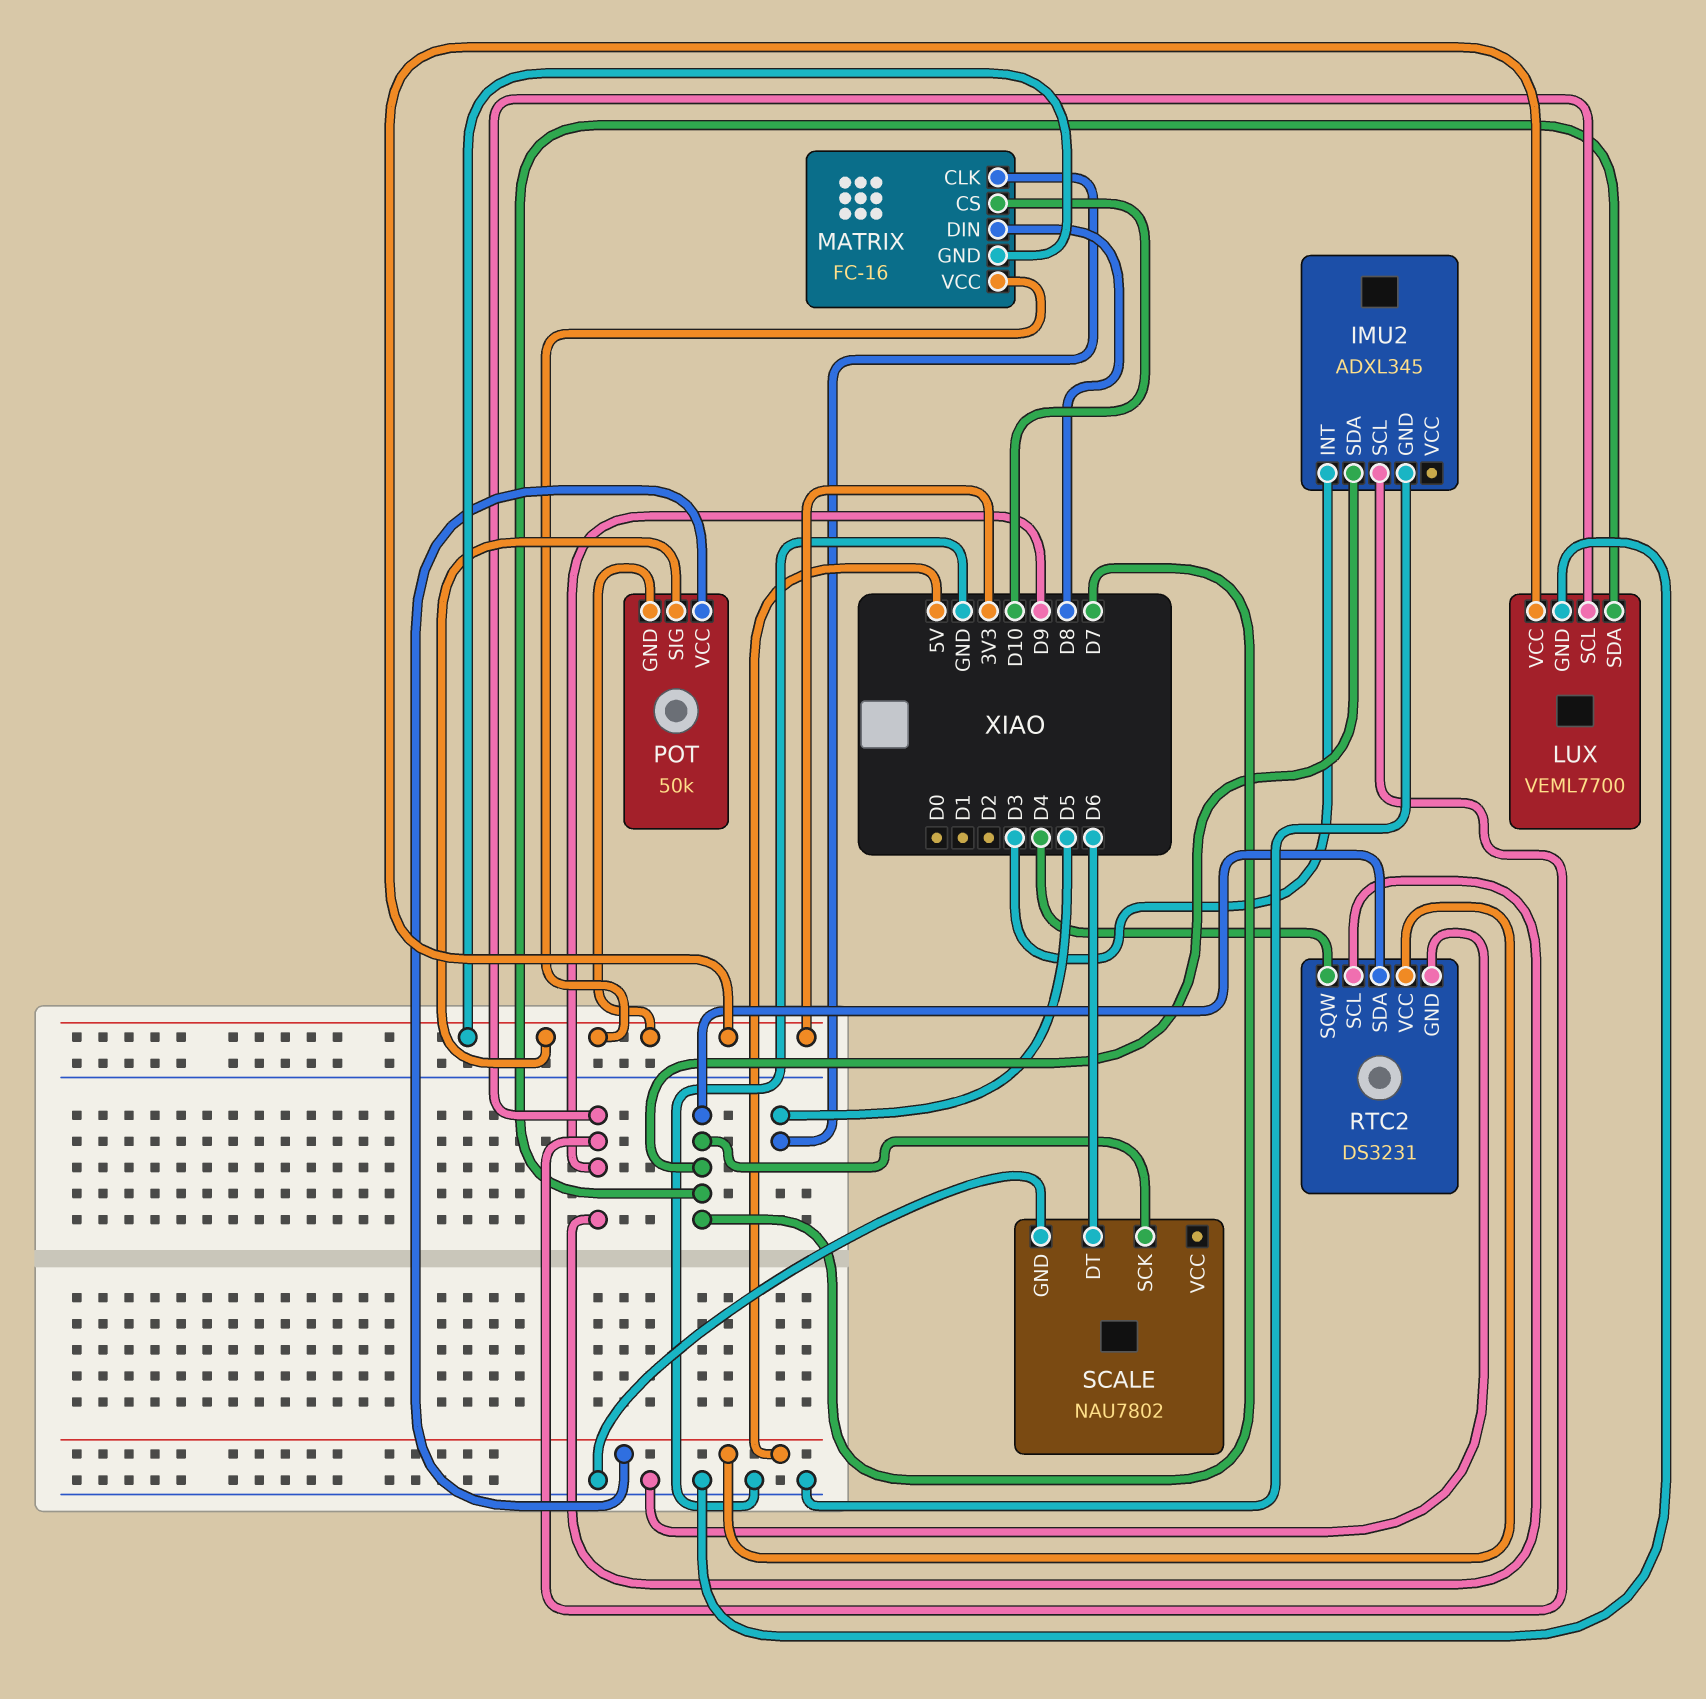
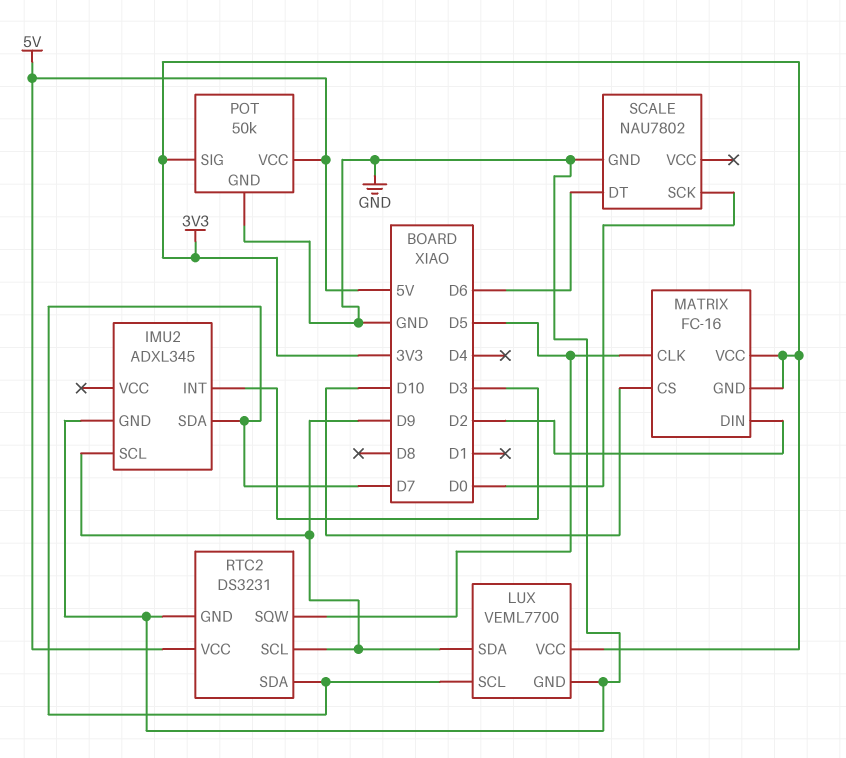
LUX pin SCL: D9 -> D7
LUX pin SDA: D7 -> D9
MATRIX pin DIN: D8 -> D2
POT pin GND: 3V3 -> GND
RTC2 pin SQW: D4 -> D5
SCALE pin SCK: D7 -> D0

